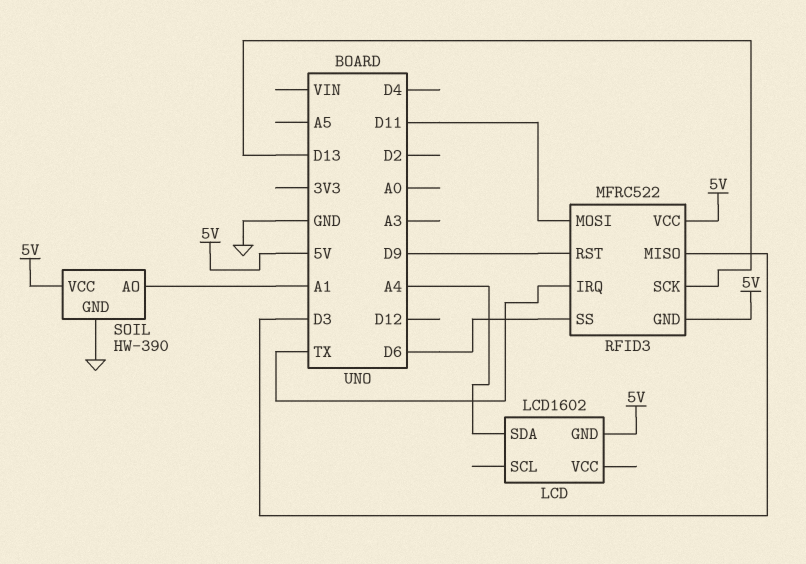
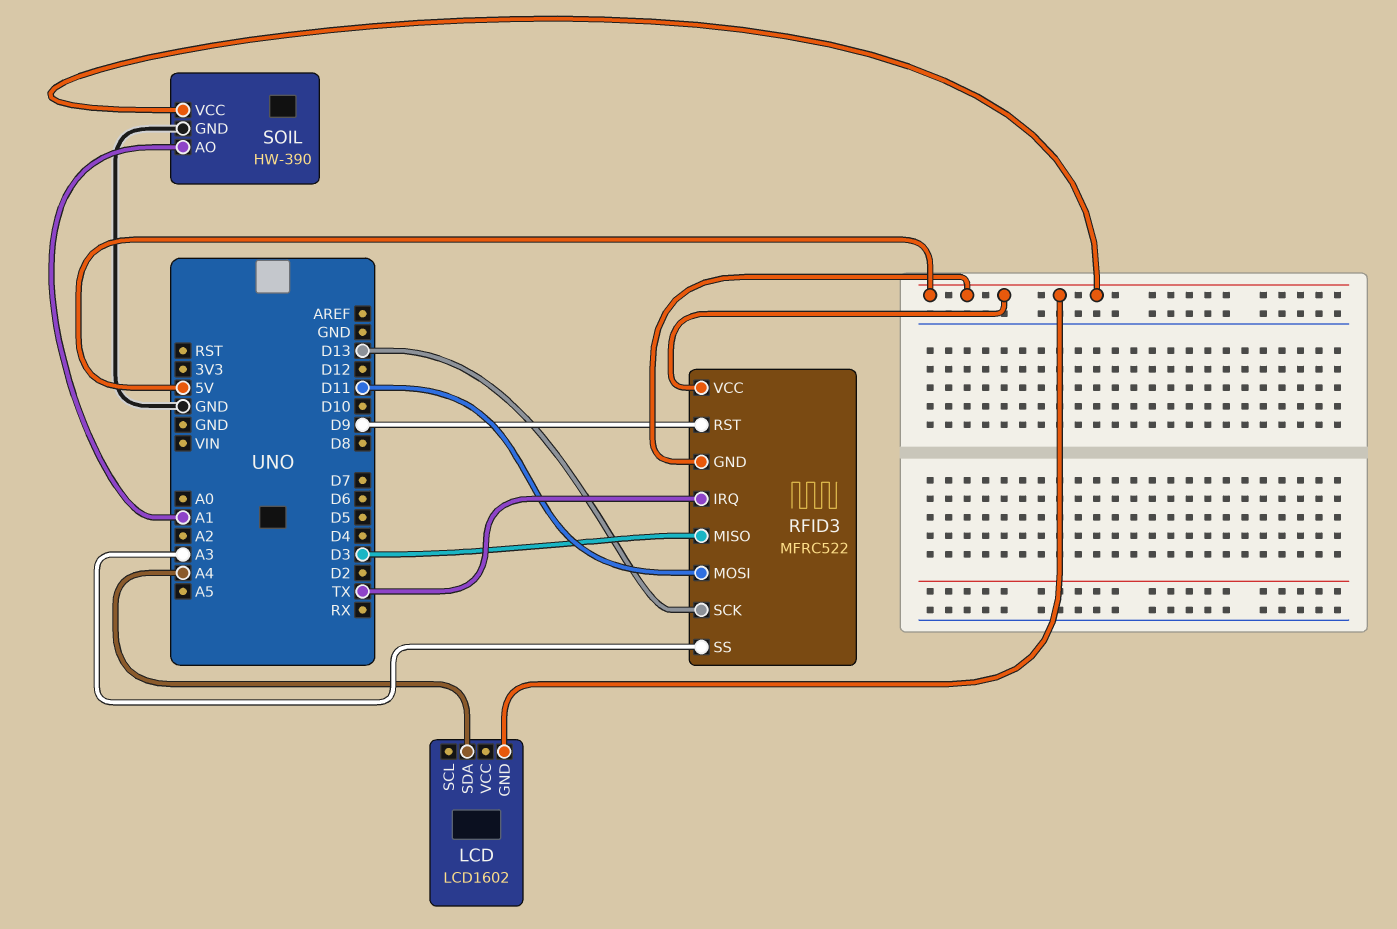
RFID3 pin SS: D6 -> A3

